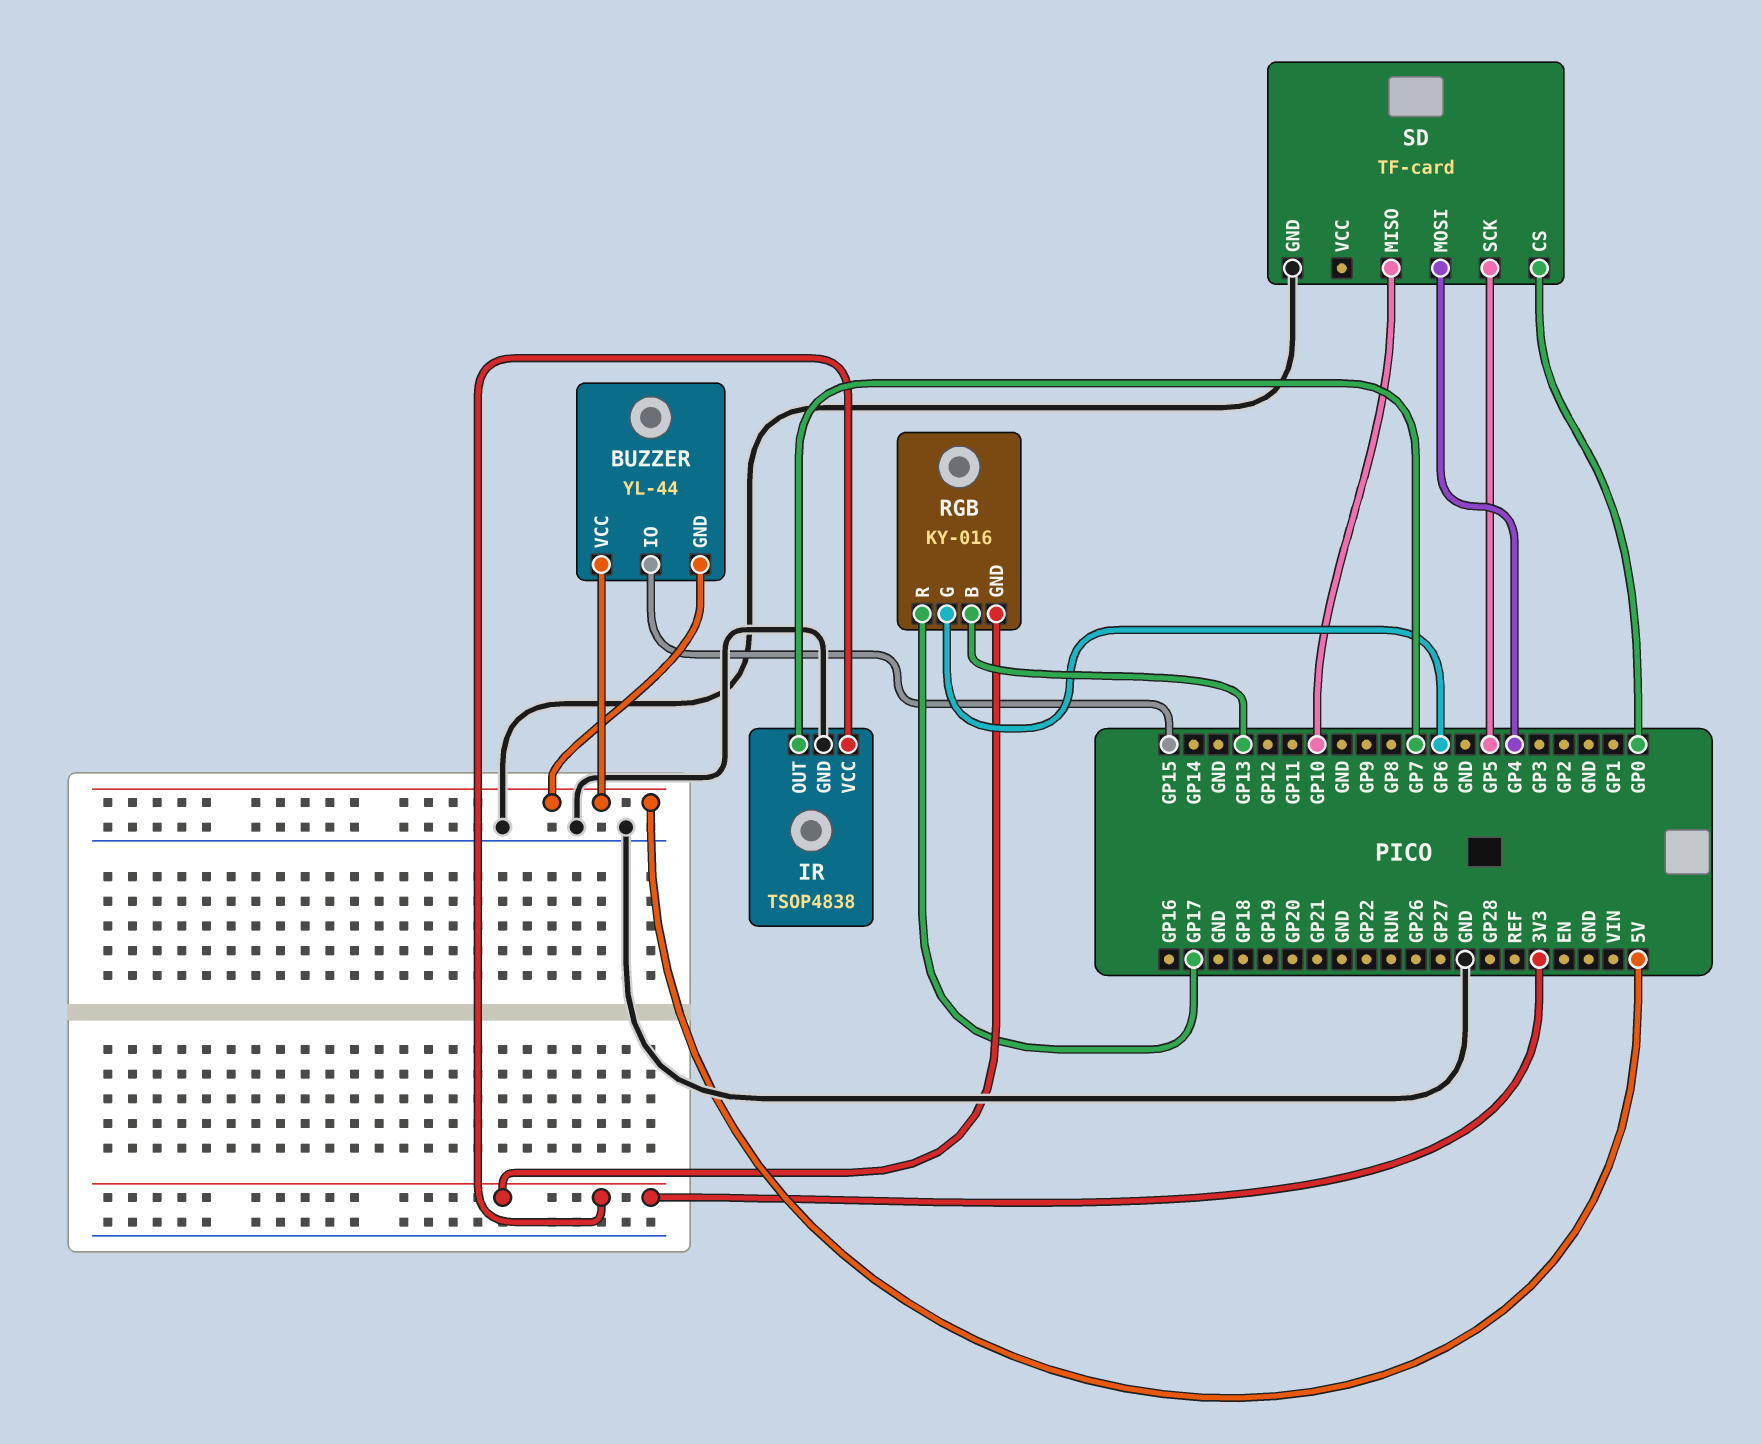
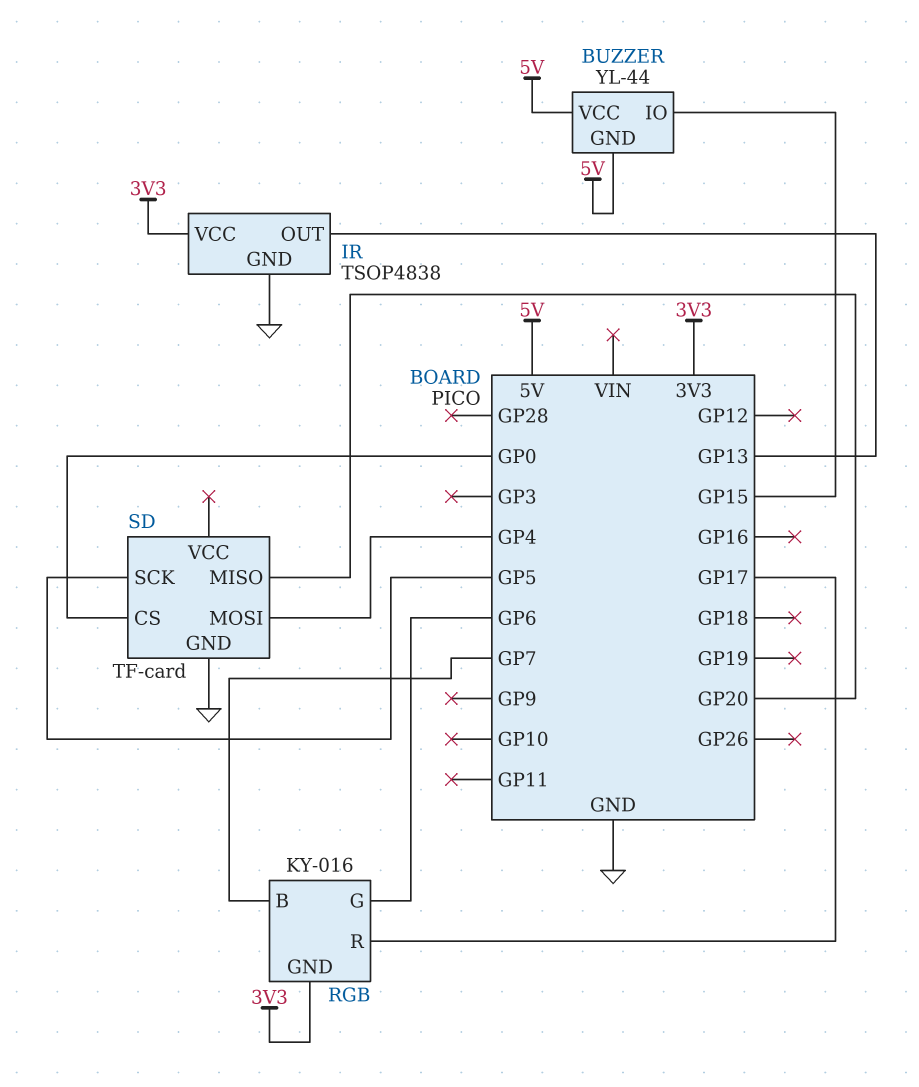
IR pin OUT: GP7 -> GP13
RGB pin B: GP13 -> GP7
SD pin MISO: GP10 -> GP20

